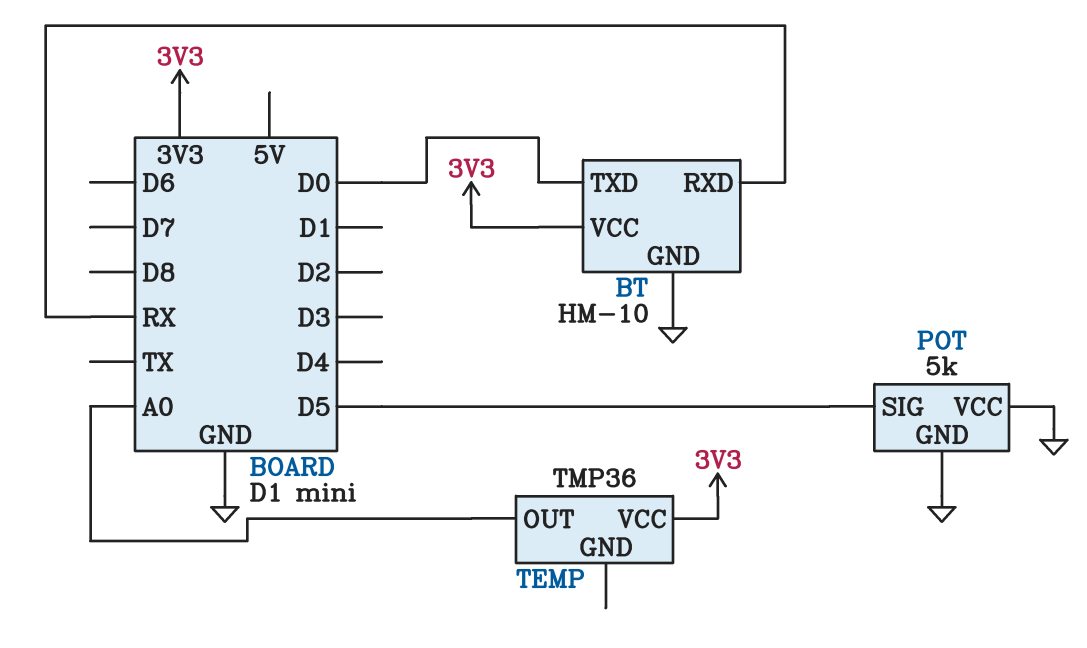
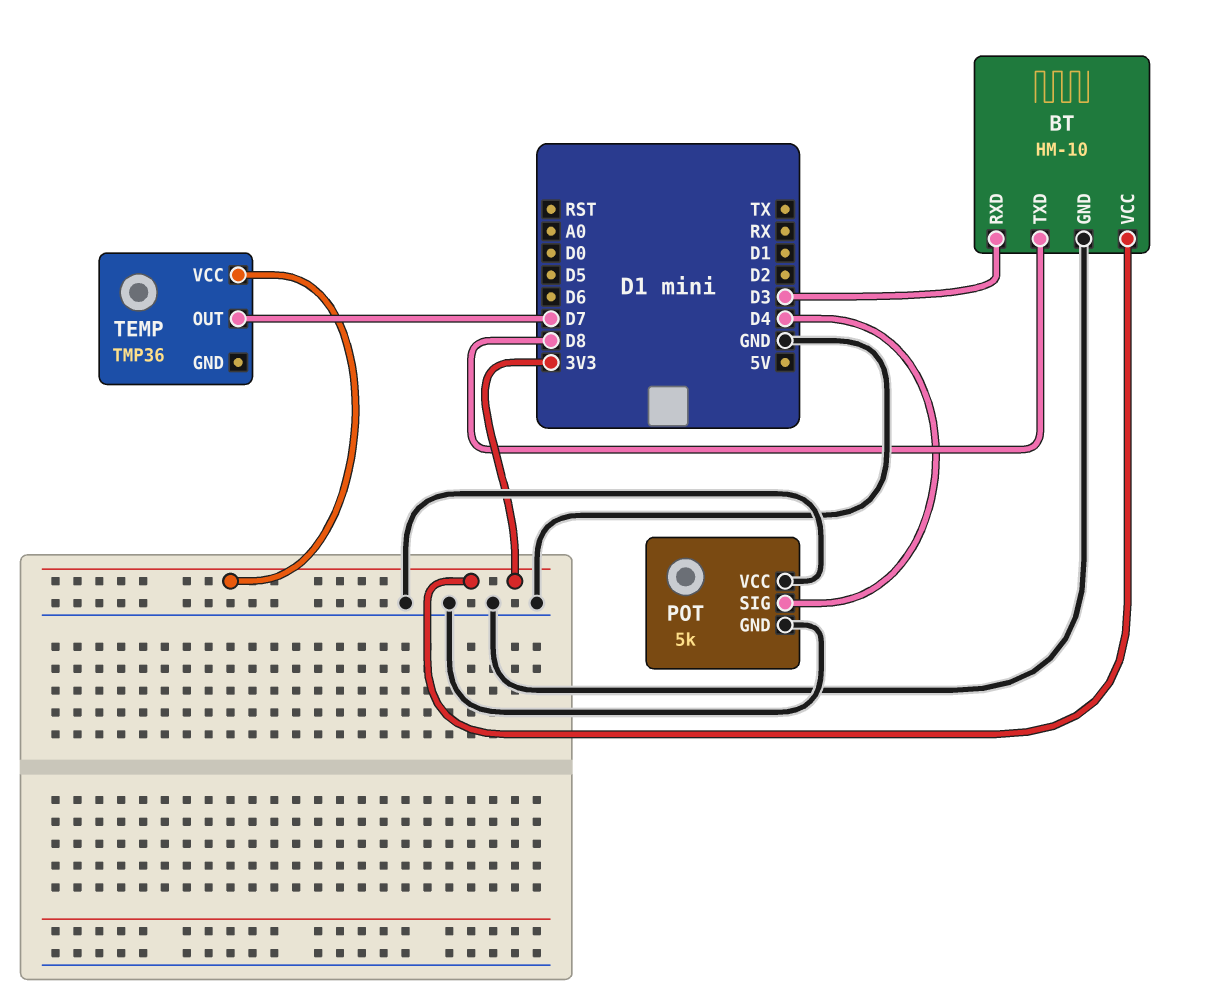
BT pin RXD: RX -> D3
BT pin TXD: D0 -> D8
POT pin SIG: D5 -> D4
TEMP pin OUT: A0 -> D7

